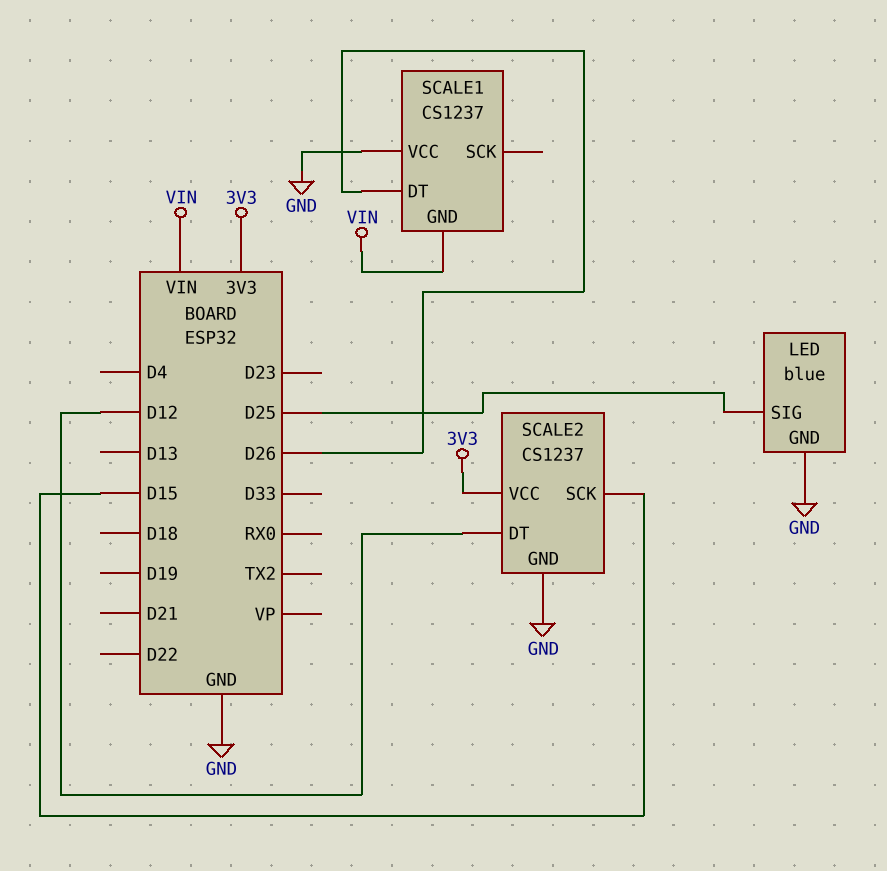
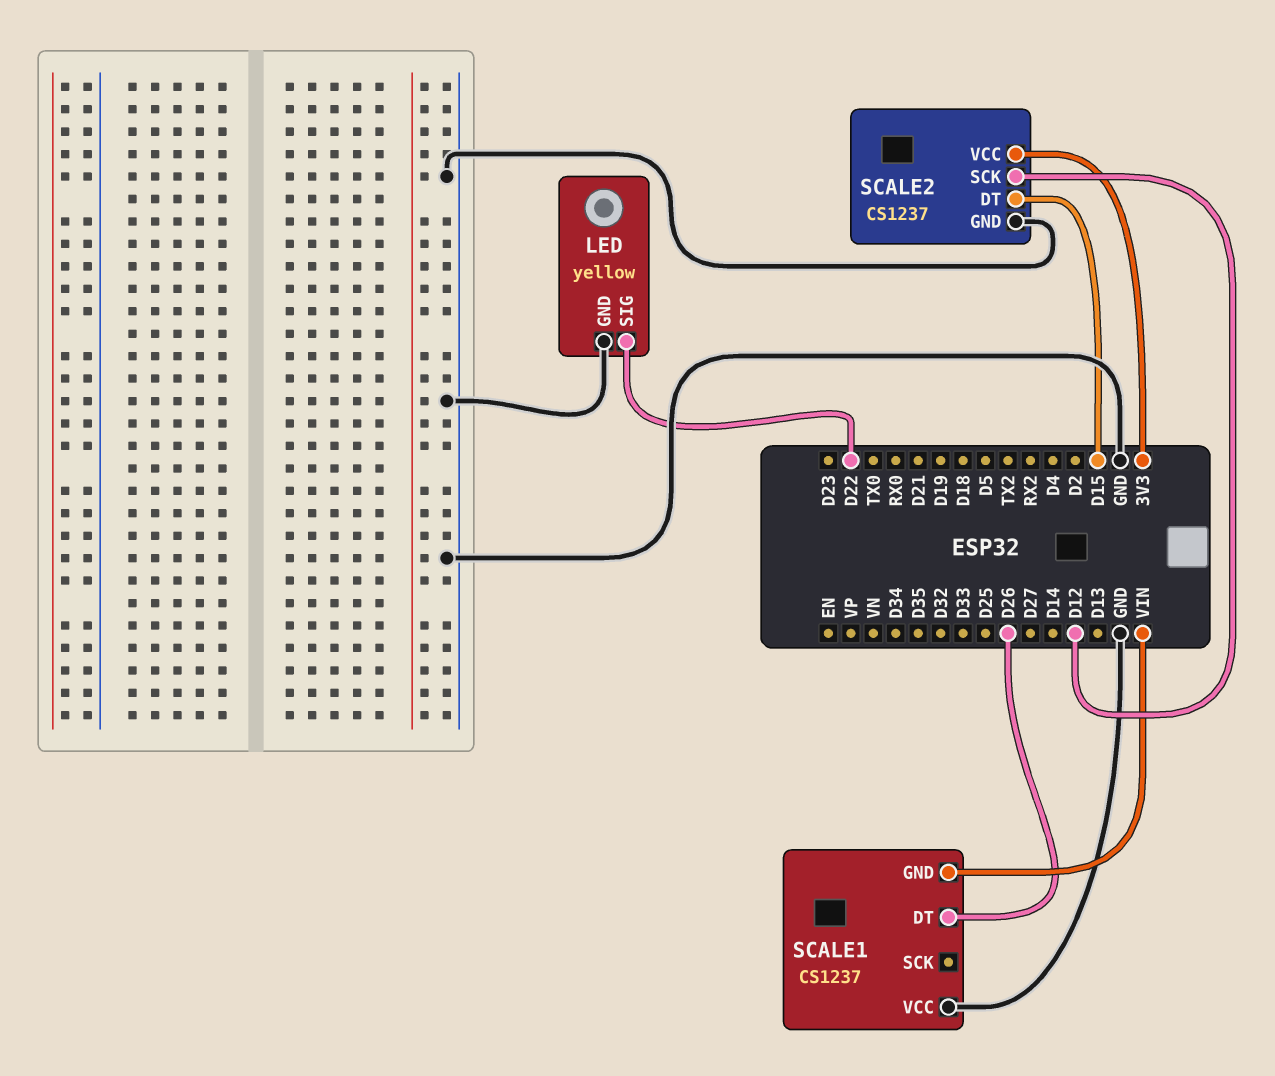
LED: blue -> yellow
LED pin SIG: D25 -> D22
SCALE2 pin DT: D12 -> D15
SCALE2 pin SCK: D15 -> D12

